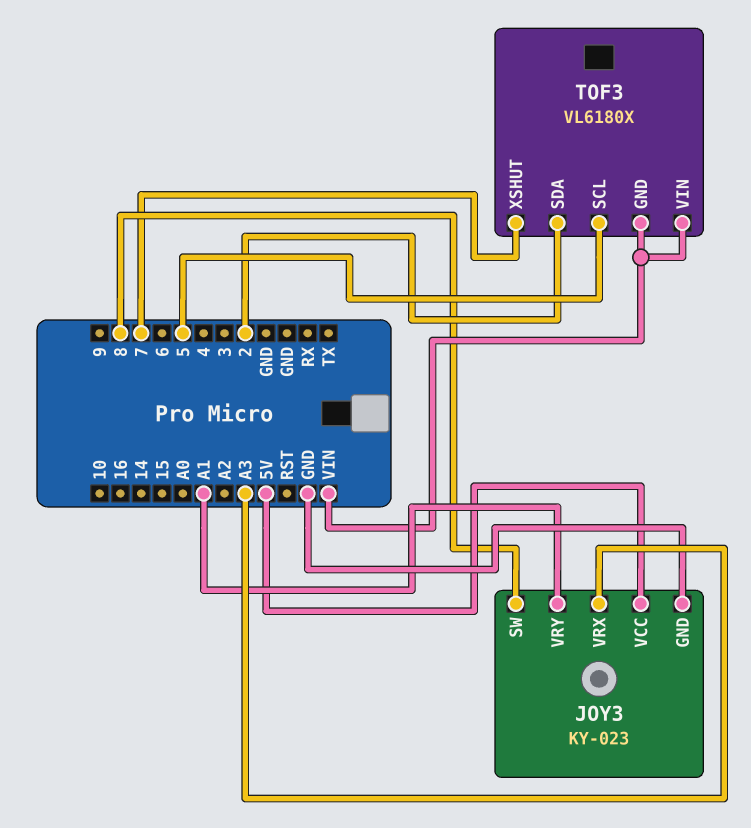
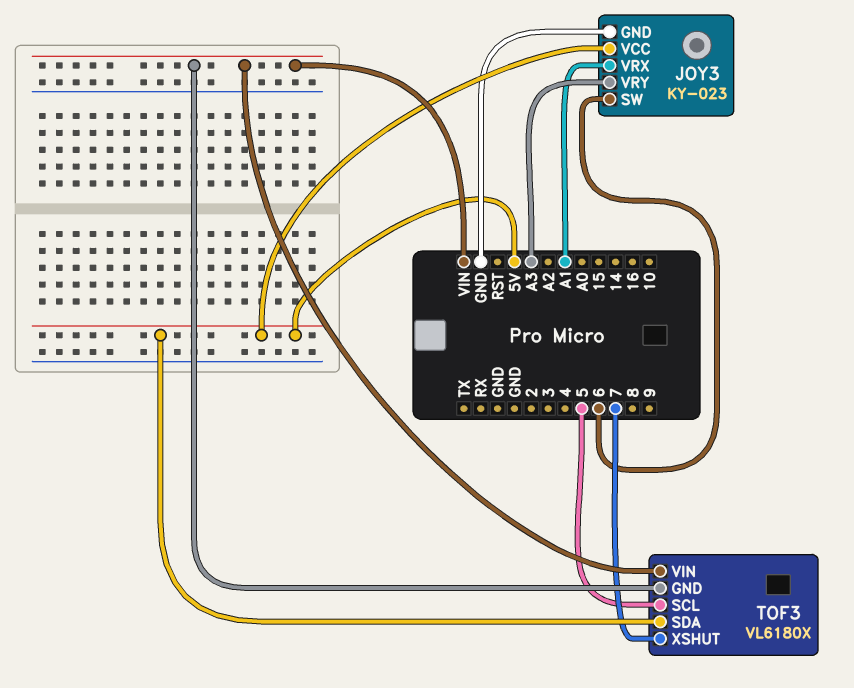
JOY3 pin SW: 8 -> 6
JOY3 pin VRX: A3 -> A1
JOY3 pin VRY: A1 -> A3
TOF3 pin SDA: 2 -> 5V

